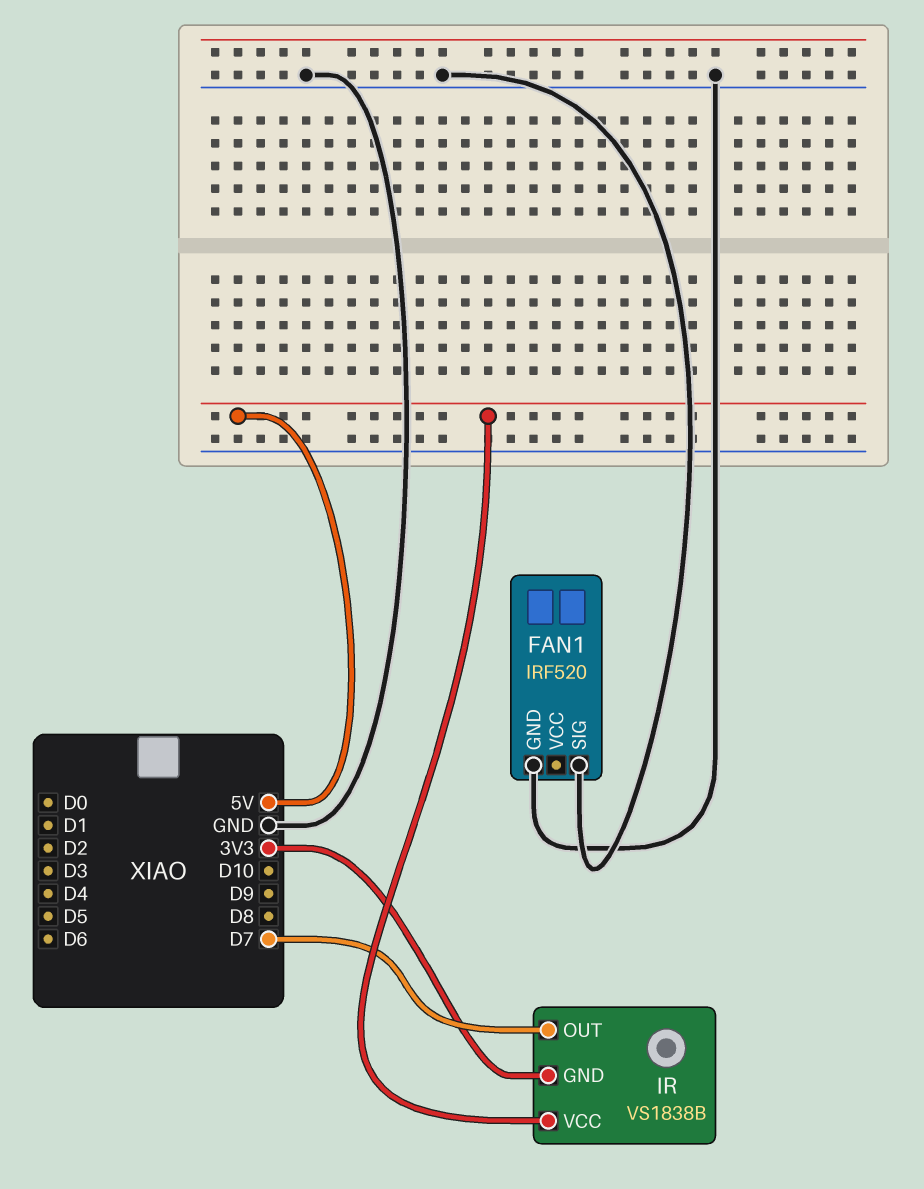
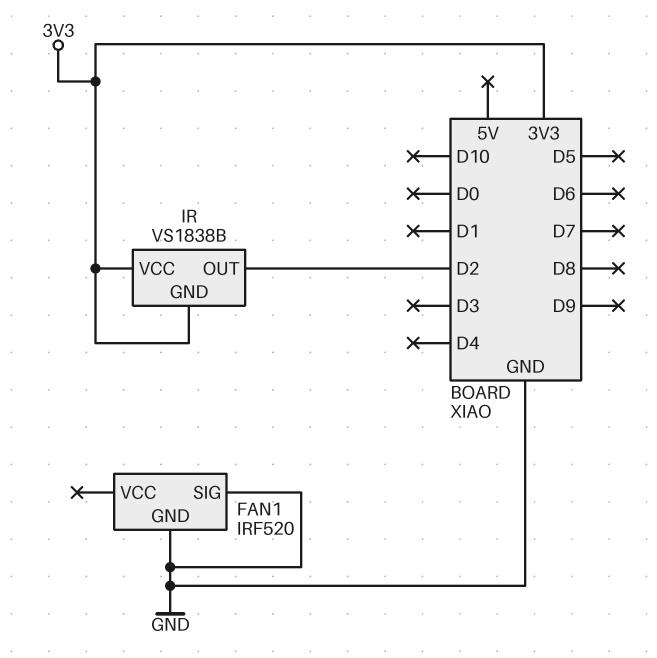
IR pin OUT: D7 -> D2
IR pin VCC: 5V -> 3V3

